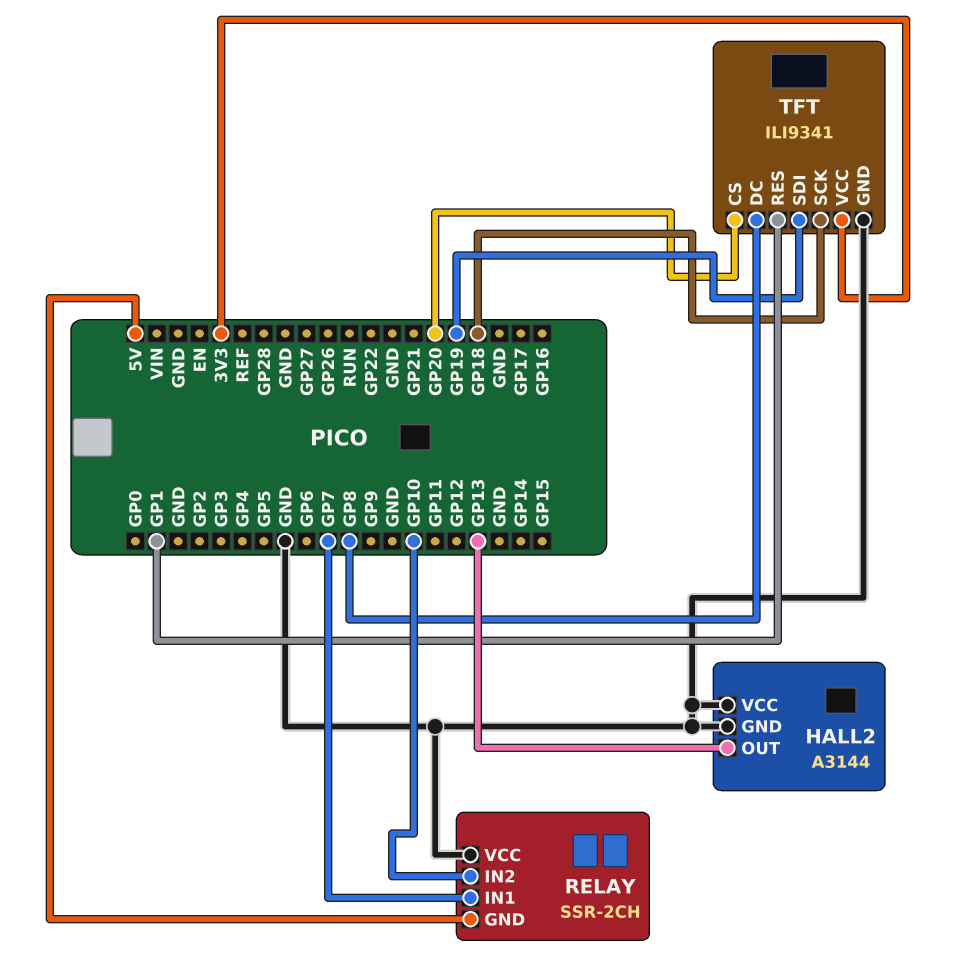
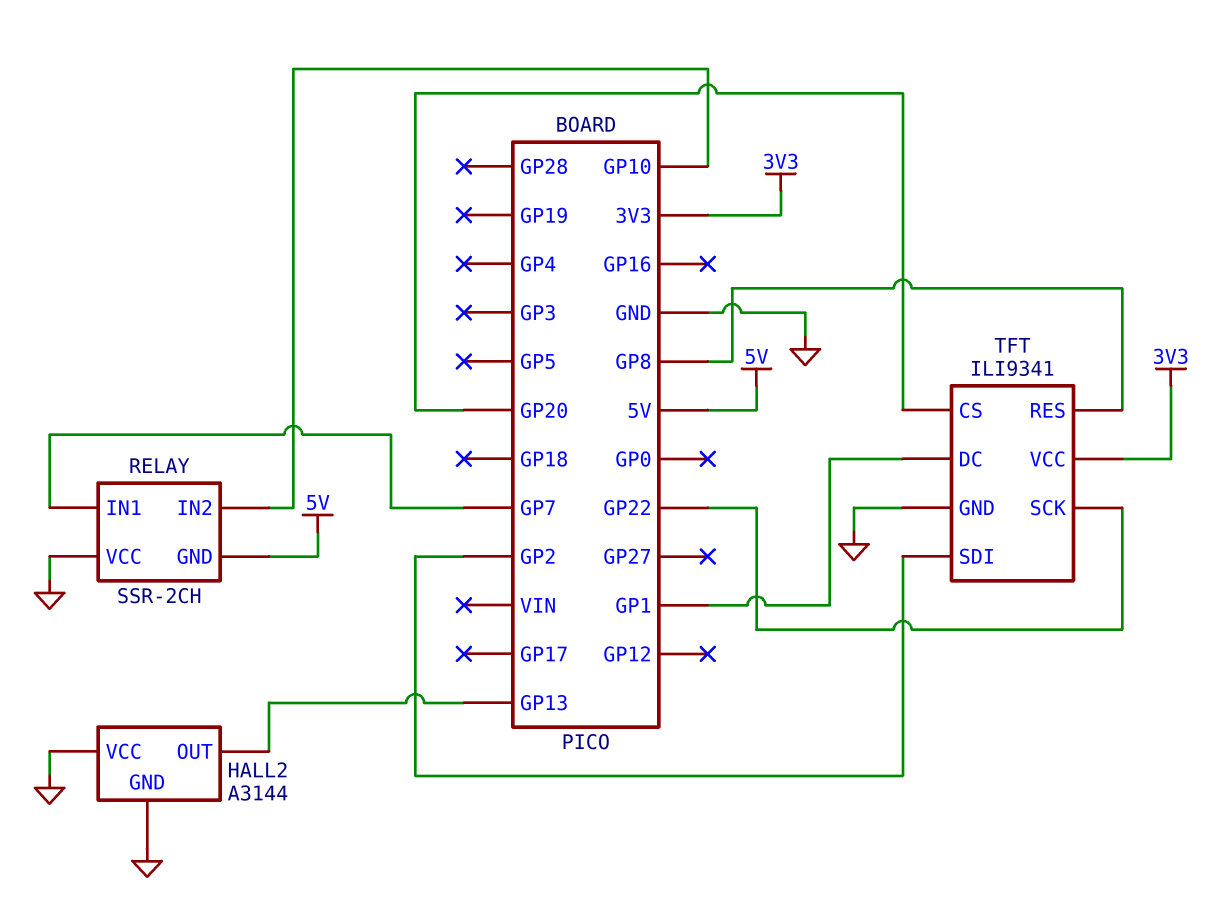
TFT pin DC: GP8 -> GP1
TFT pin RES: GP1 -> GP8
TFT pin SCK: GP18 -> GP22
TFT pin SDI: GP19 -> GP2

